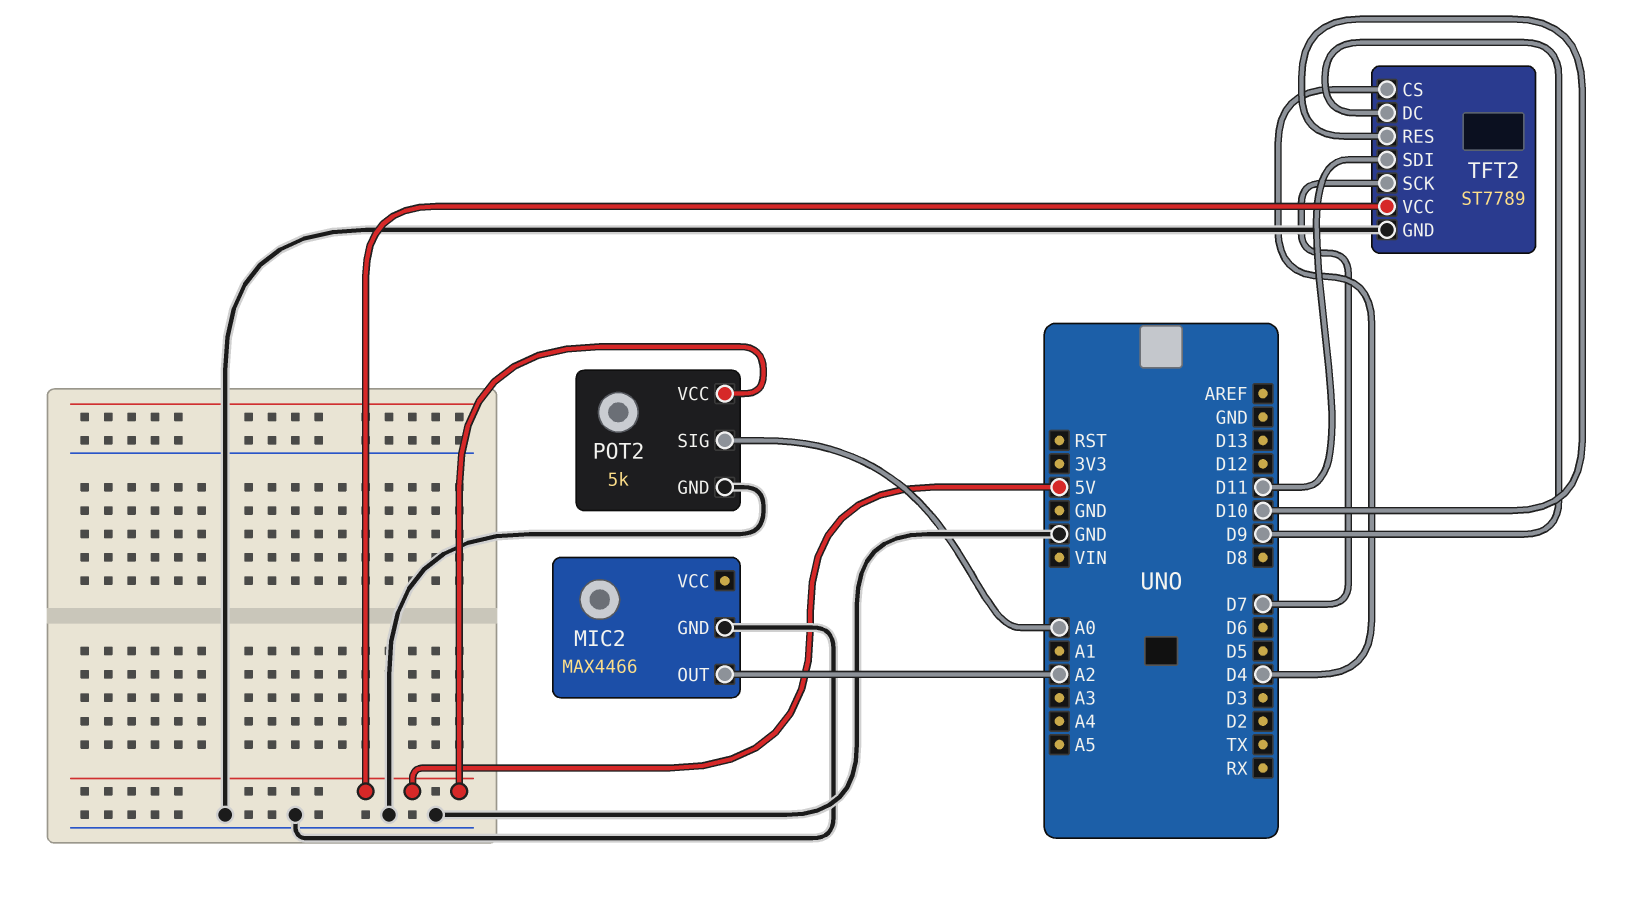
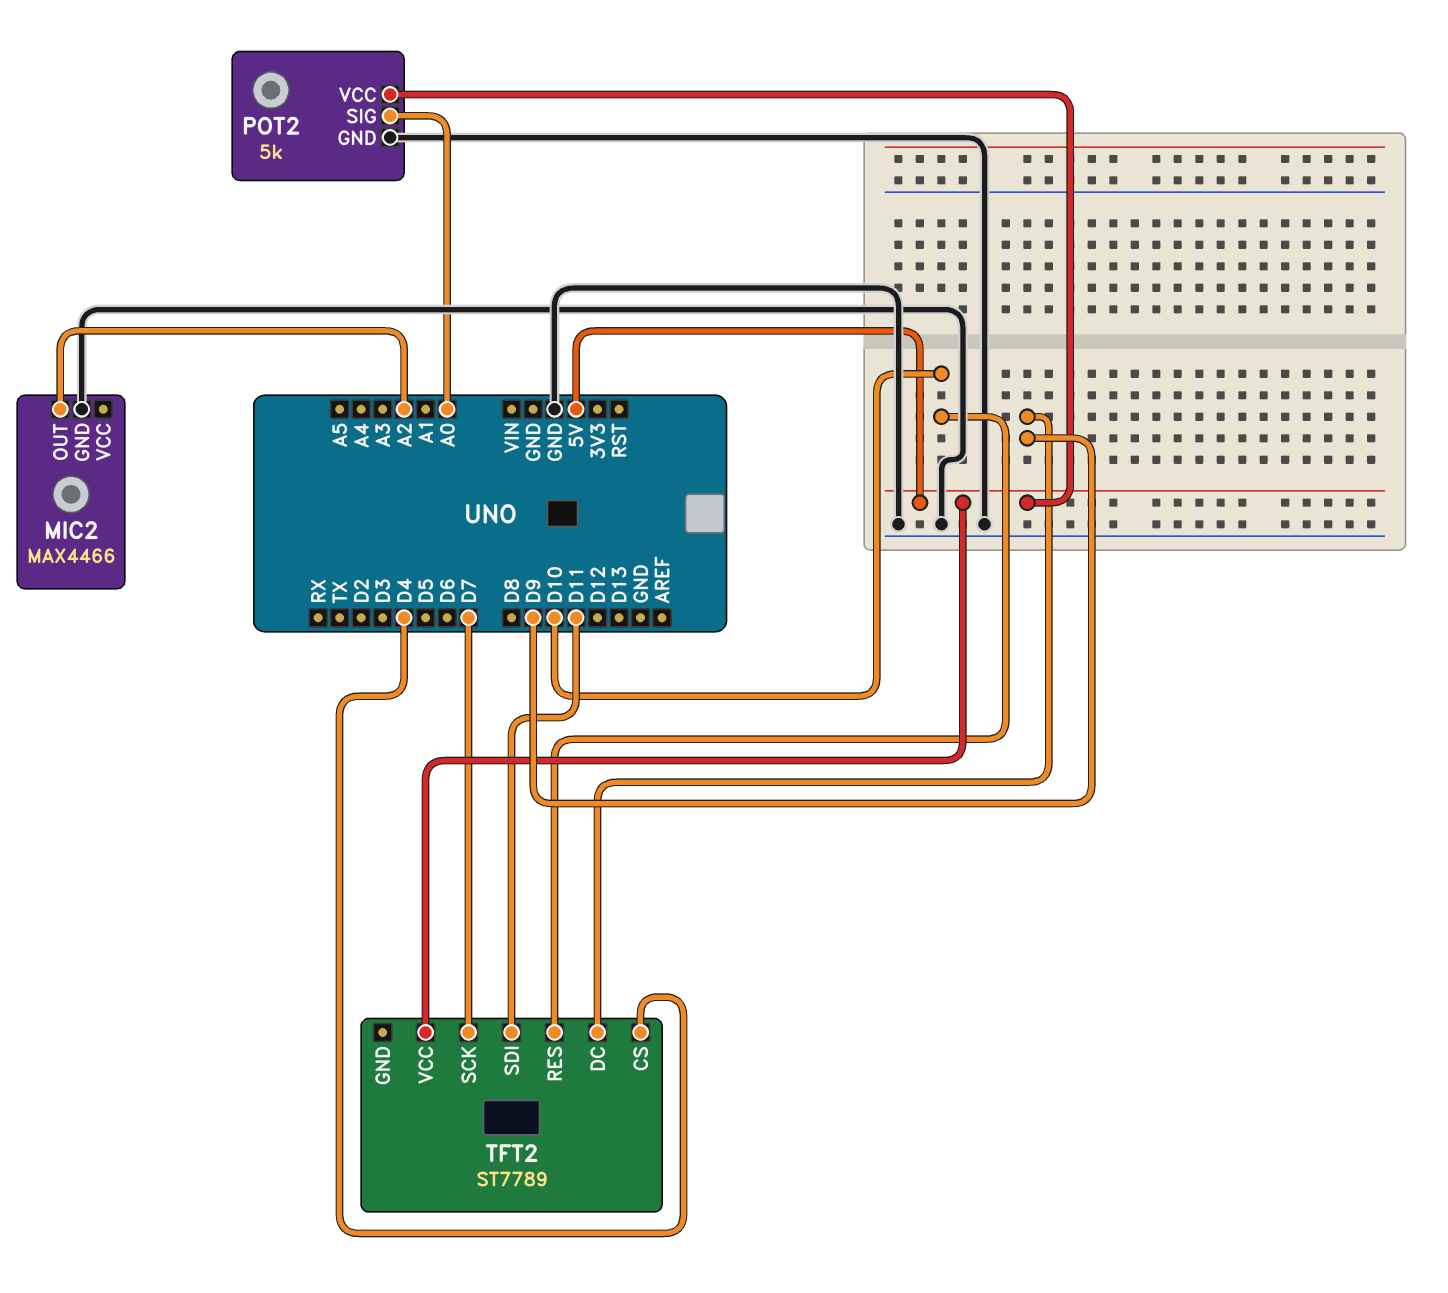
TFT2 pin GND: GND -> none

